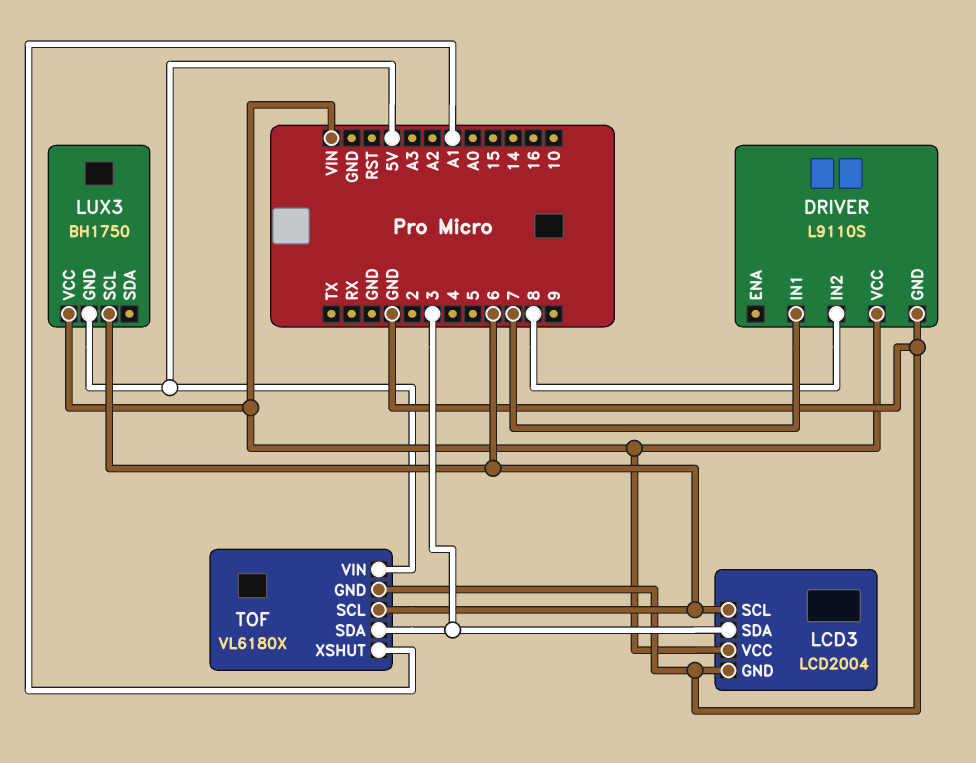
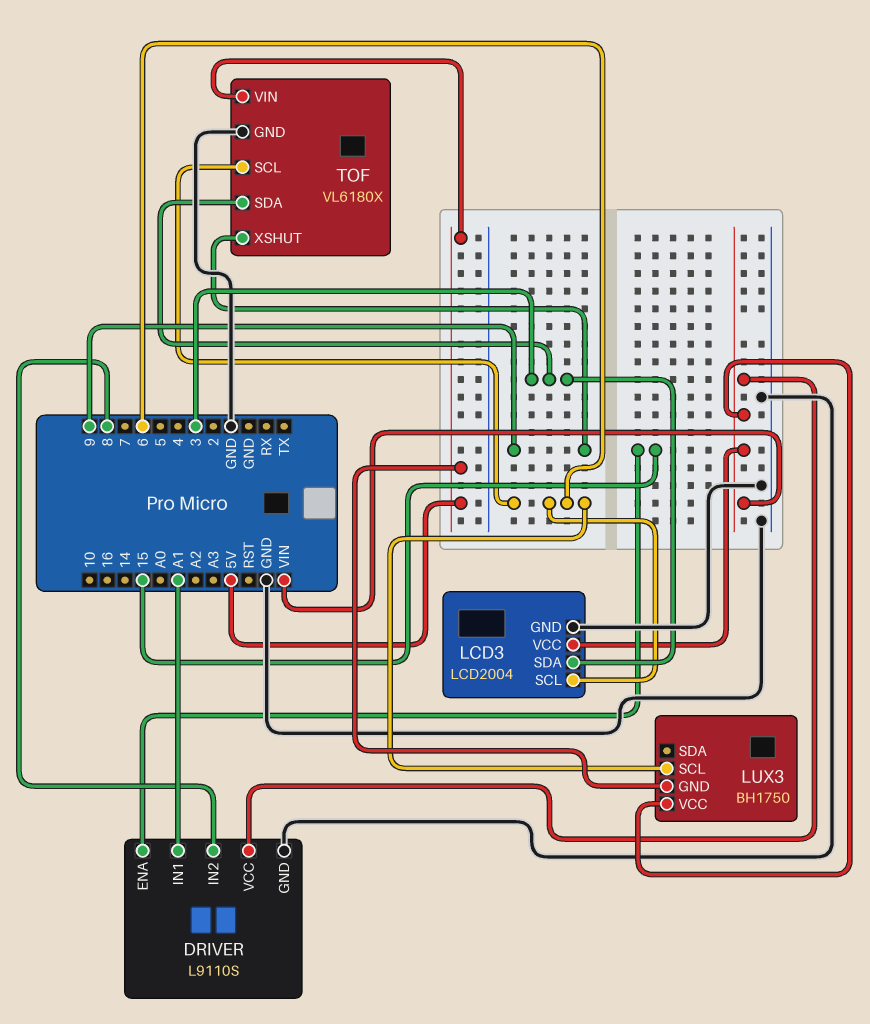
DRIVER pin ENA: none -> 15
DRIVER pin IN1: 7 -> A1
TOF pin XSHUT: A1 -> 9

